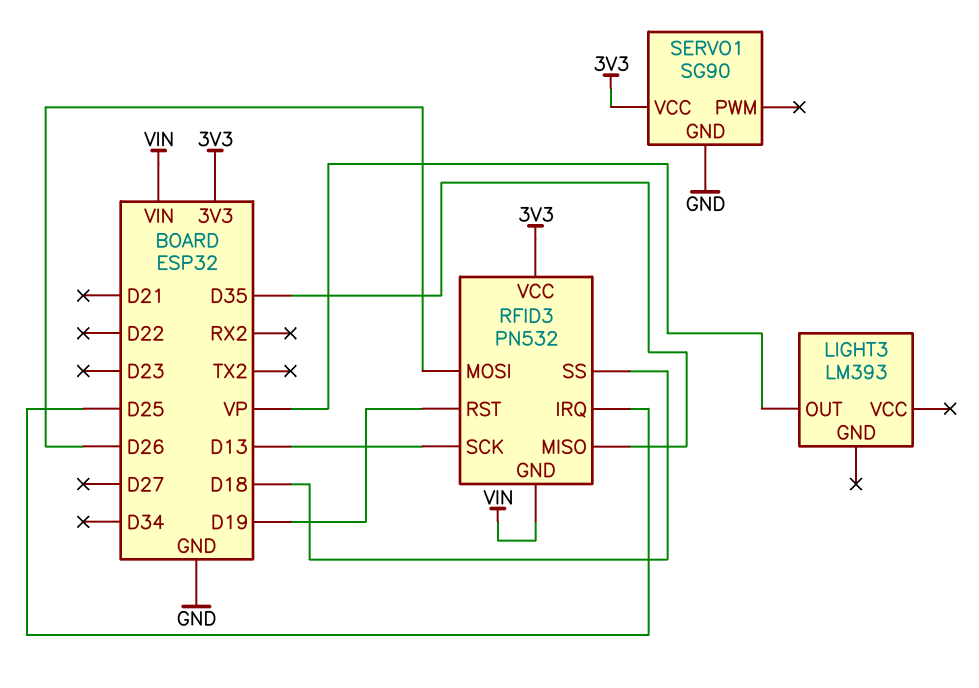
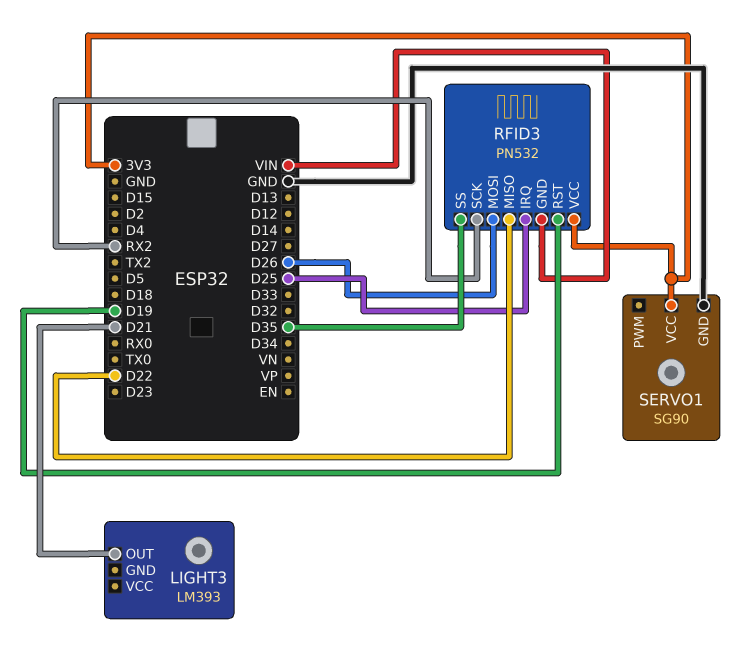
LIGHT3 pin OUT: VP -> D21
RFID3 pin MISO: D35 -> D22
RFID3 pin SCK: D13 -> RX2
RFID3 pin SS: D18 -> D35

